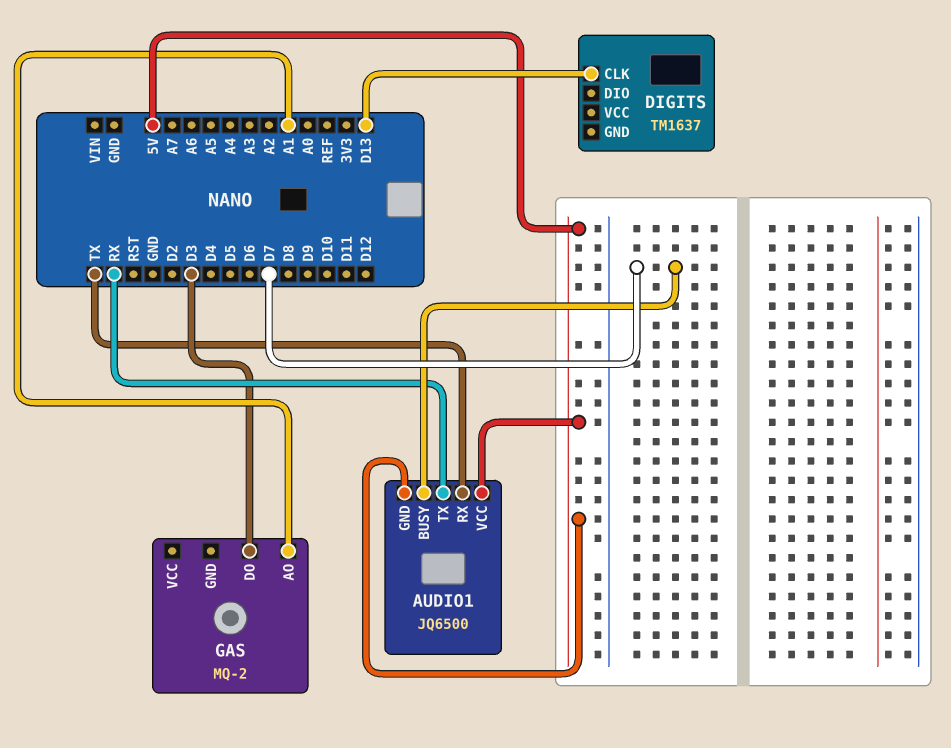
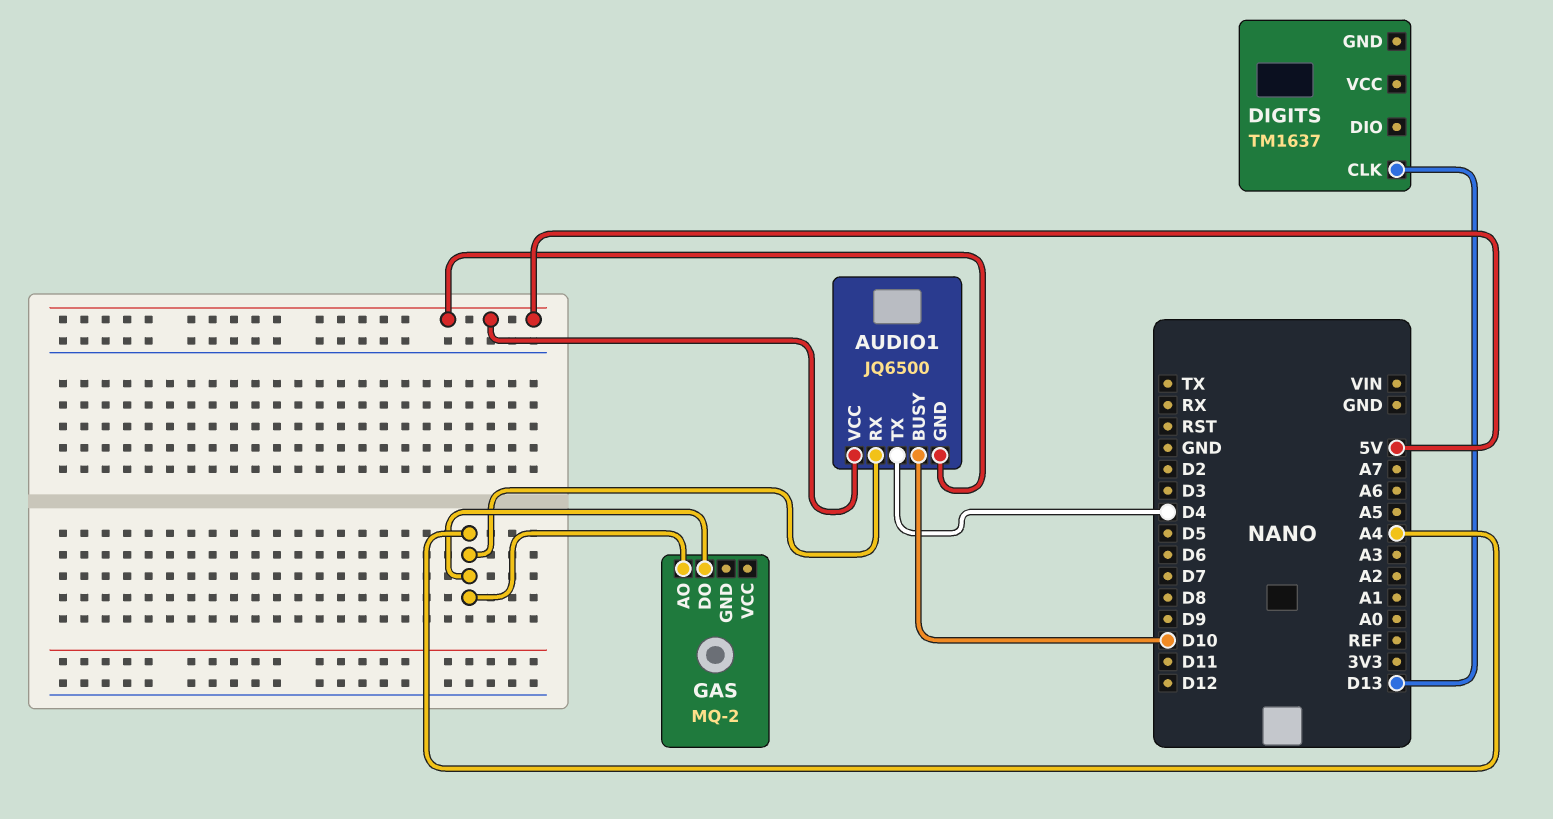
AUDIO1 pin BUSY: D7 -> D10
AUDIO1 pin RX: TX -> A4
AUDIO1 pin TX: RX -> D4
GAS pin AO: A1 -> A4
GAS pin DO: D3 -> A4

